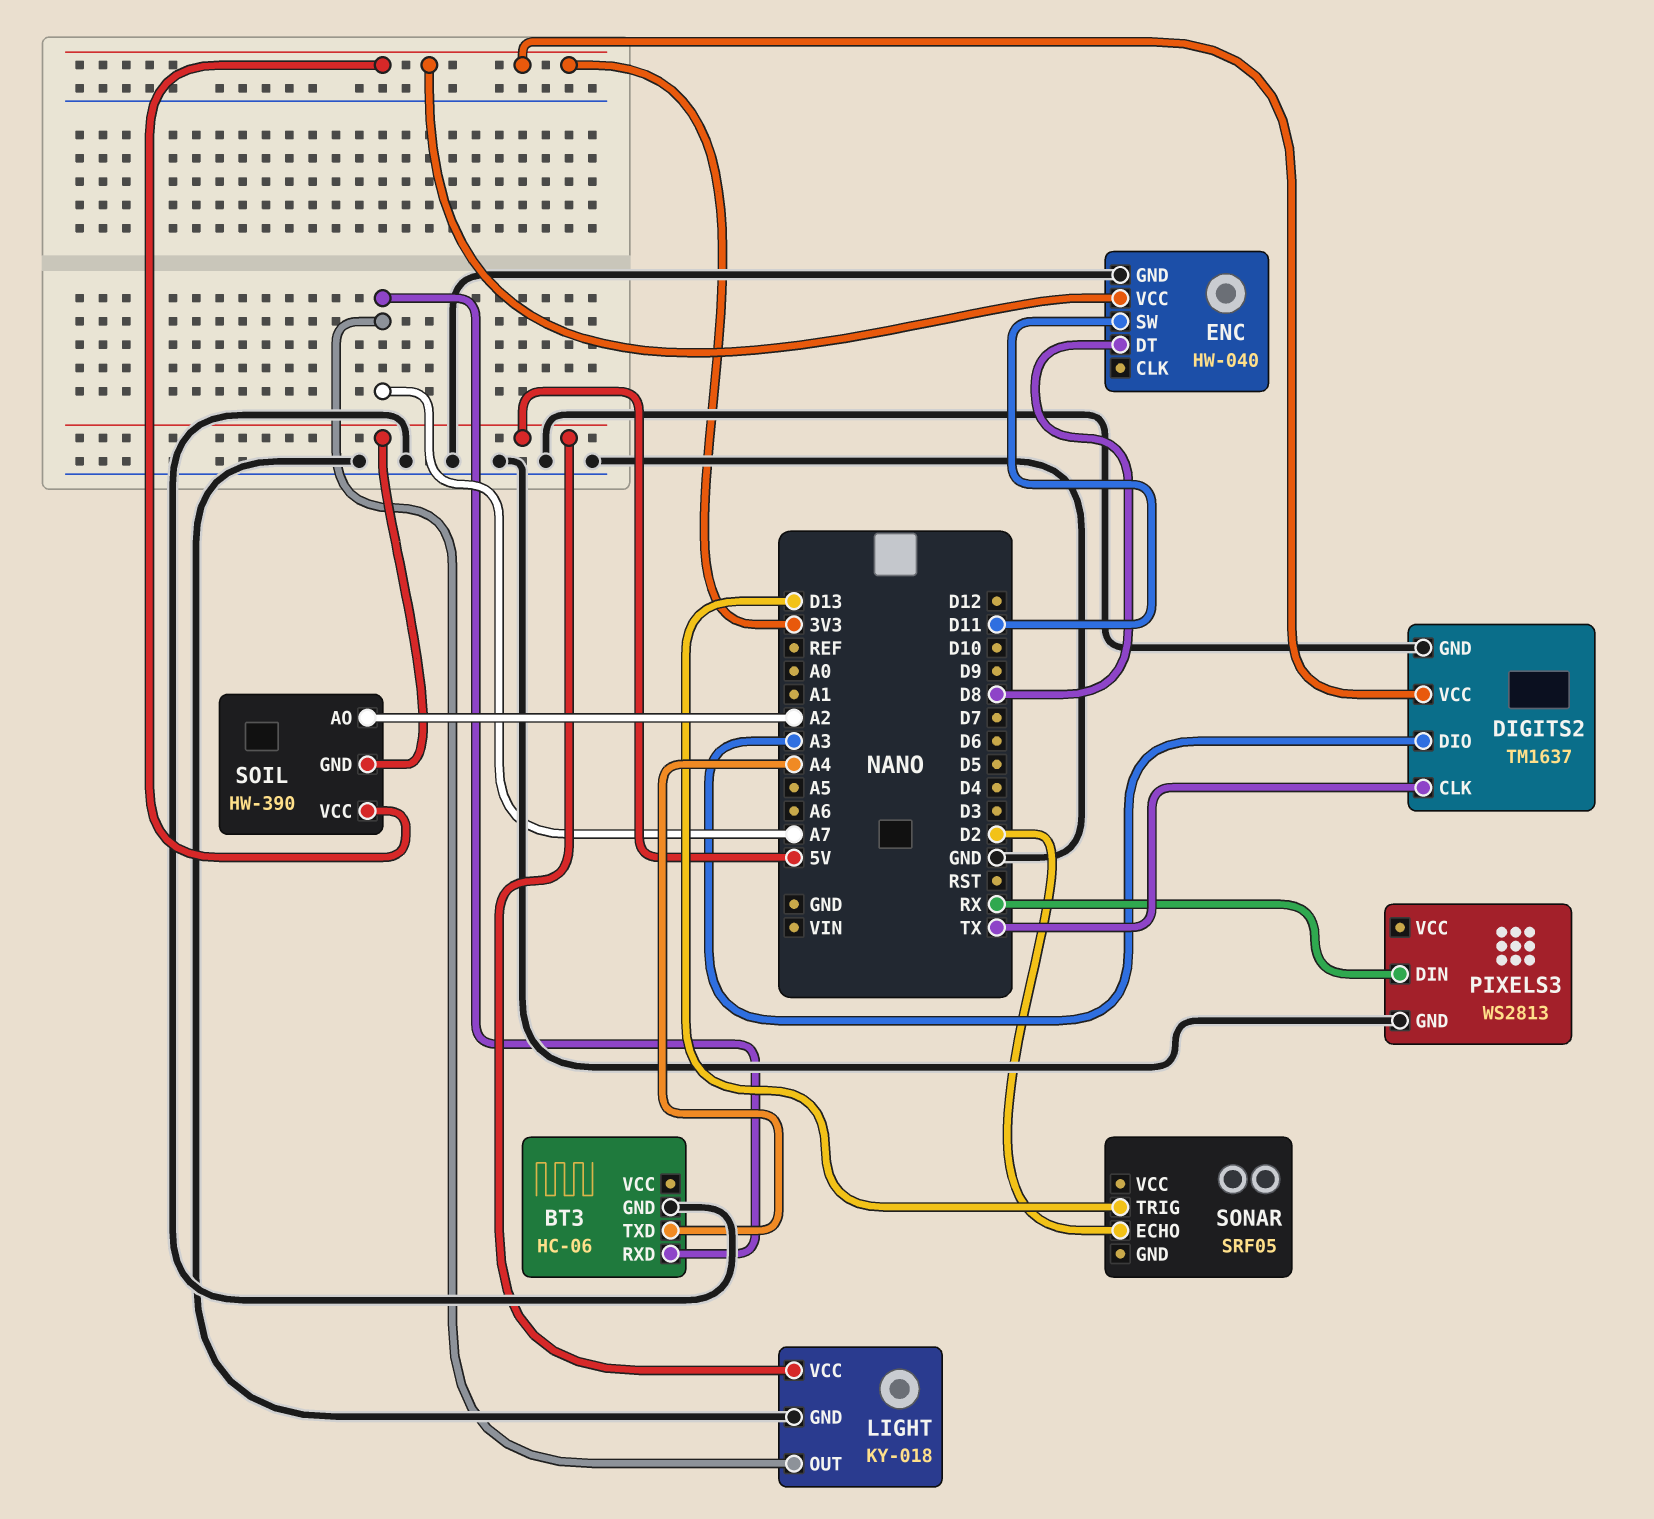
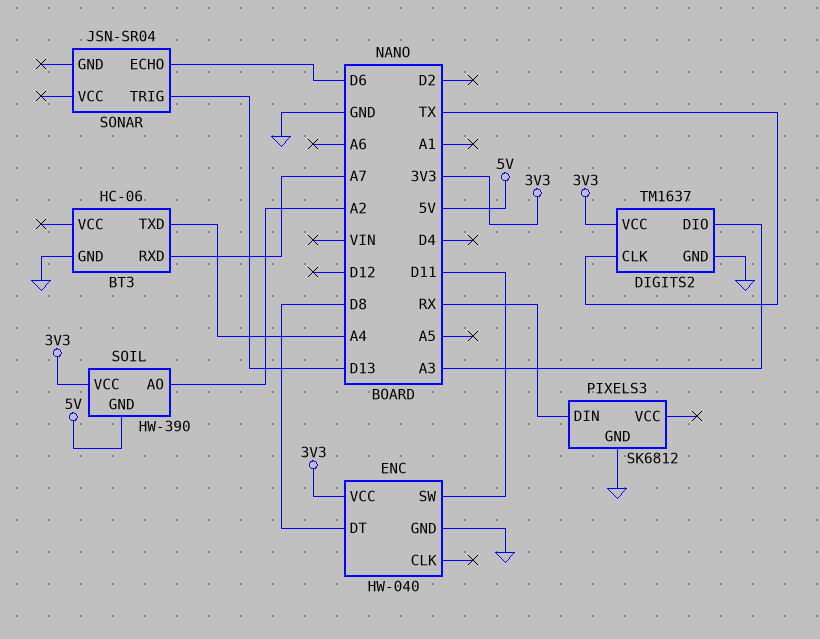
LIGHT: KY-018 -> none
LIGHT pin GND: GND -> none
LIGHT pin OUT: A7 -> none
LIGHT pin VCC: 5V -> none
PIXELS3: WS2813 -> SK6812
SONAR: SRF05 -> JSN-SR04
SONAR pin ECHO: D2 -> D6

